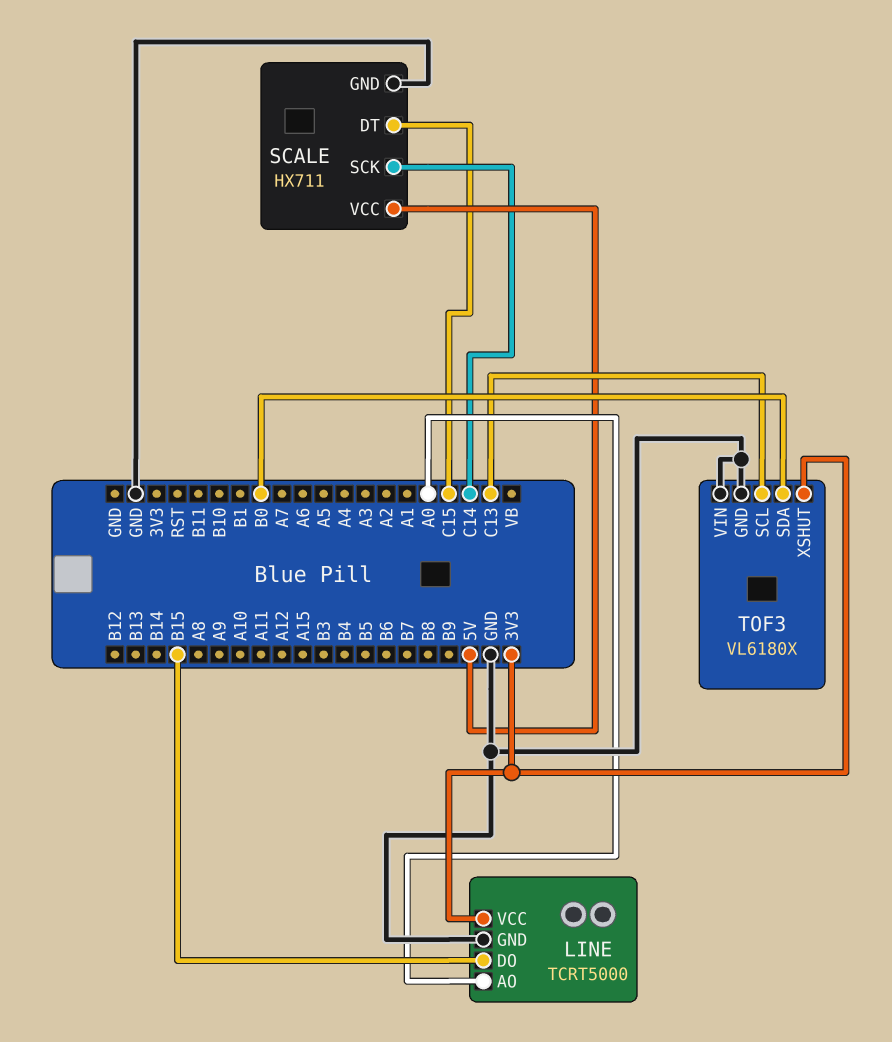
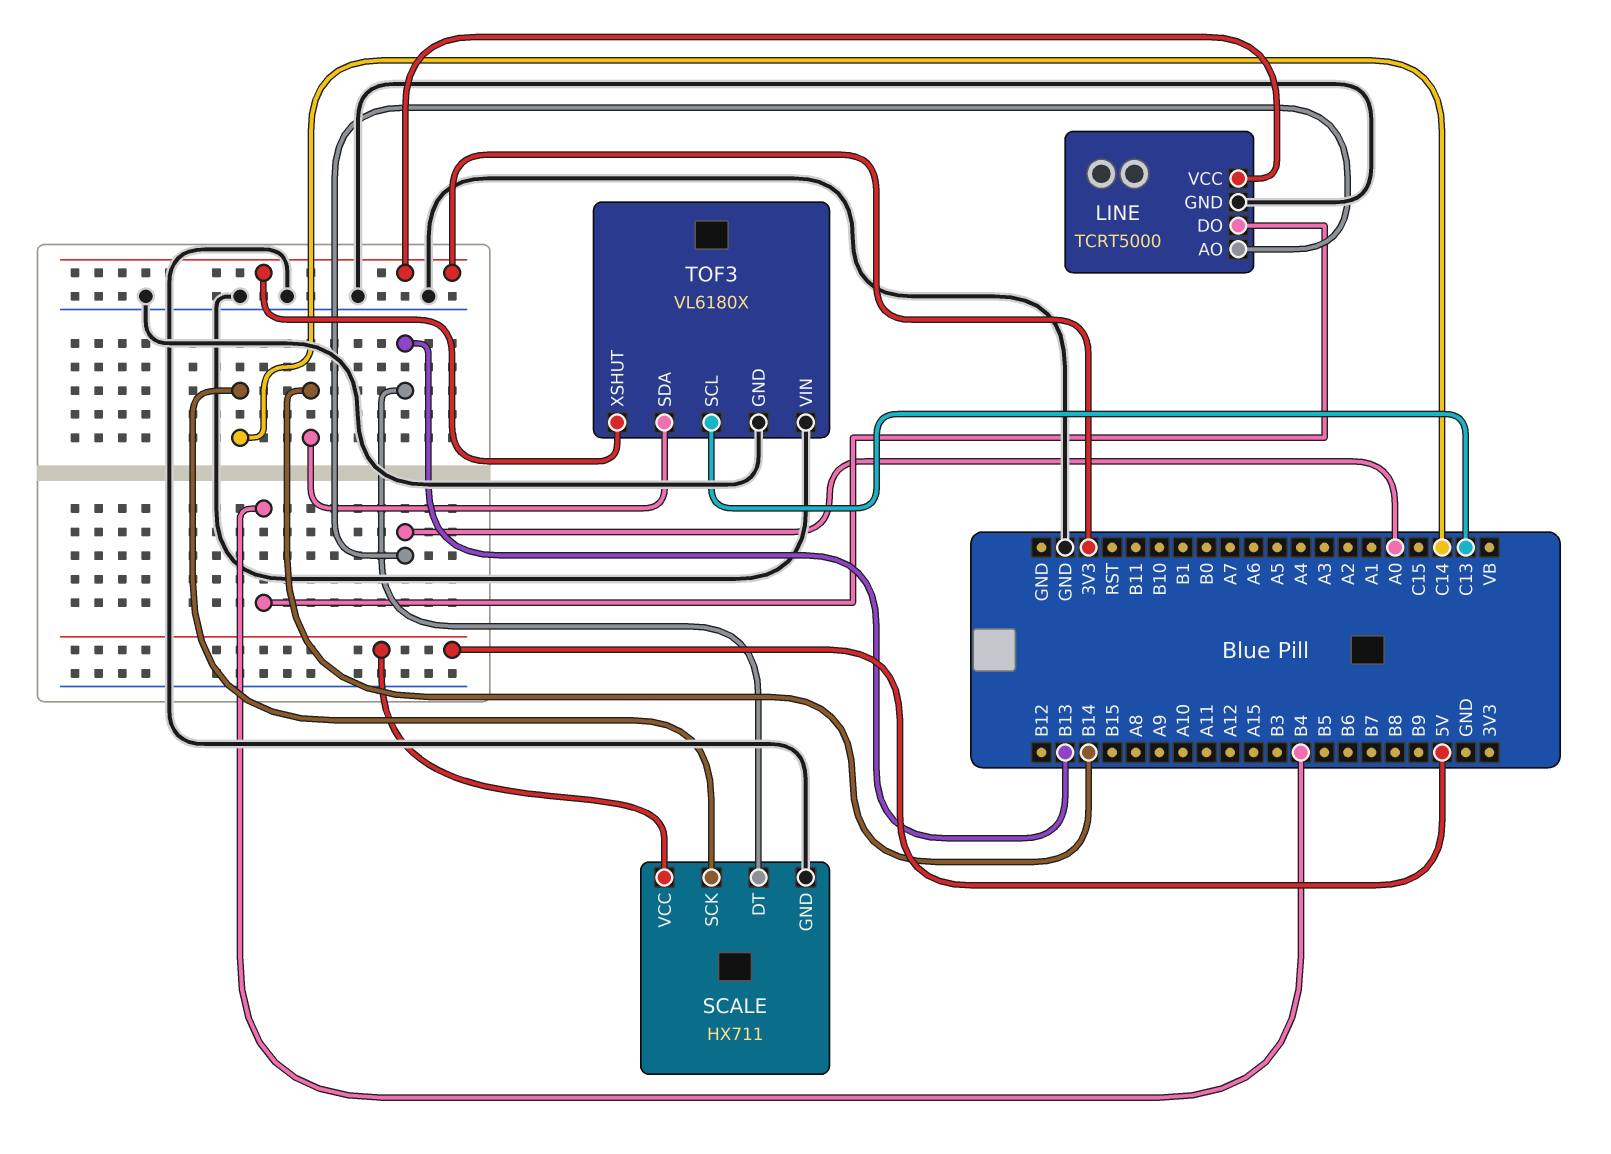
LINE pin DO: B15 -> B4
SCALE pin DT: C15 -> B13
TOF3 pin SDA: B0 -> B14

